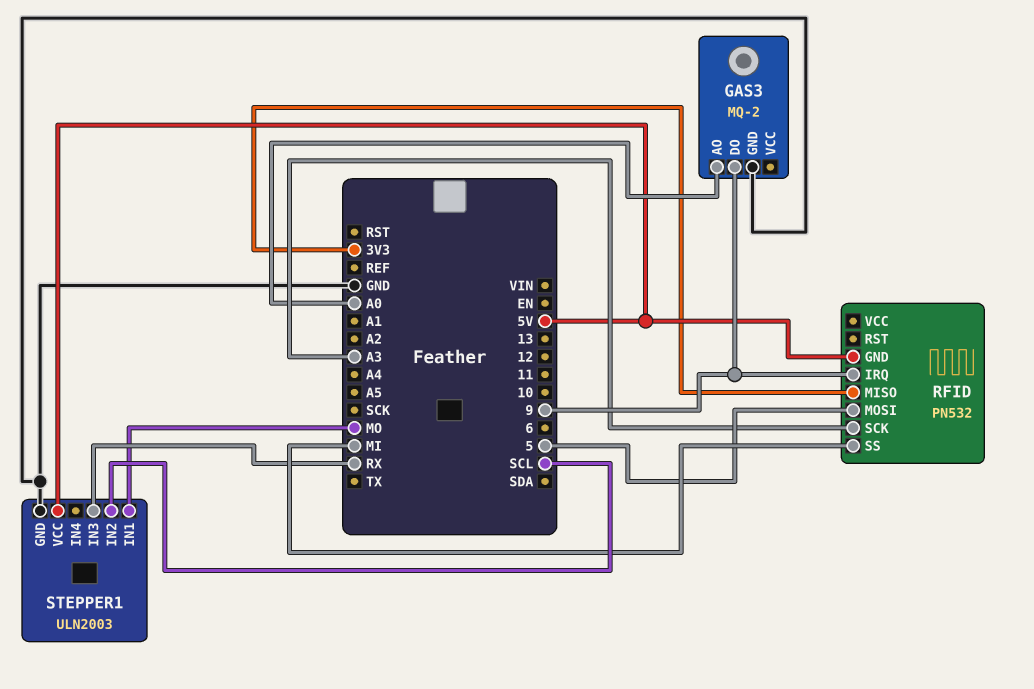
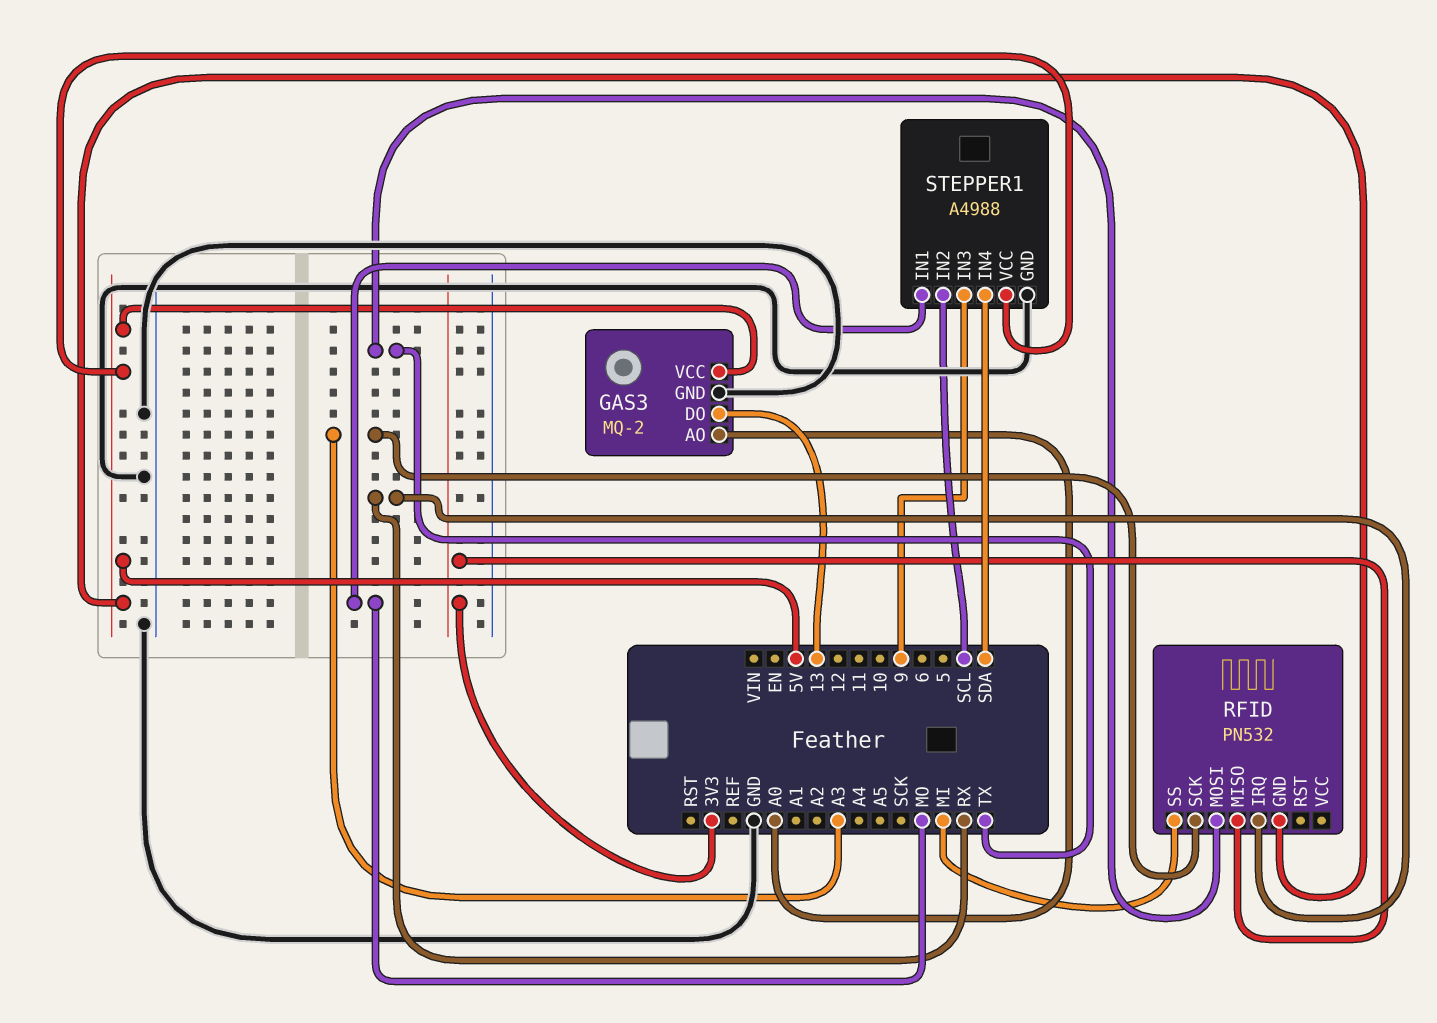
GAS3 pin DO: 9 -> 13
GAS3 pin VCC: none -> 5V
RFID pin IRQ: 9 -> RX
RFID pin MOSI: 5 -> TX
STEPPER1: ULN2003 -> A4988
STEPPER1 pin IN3: RX -> 9
STEPPER1 pin IN4: none -> SDA

